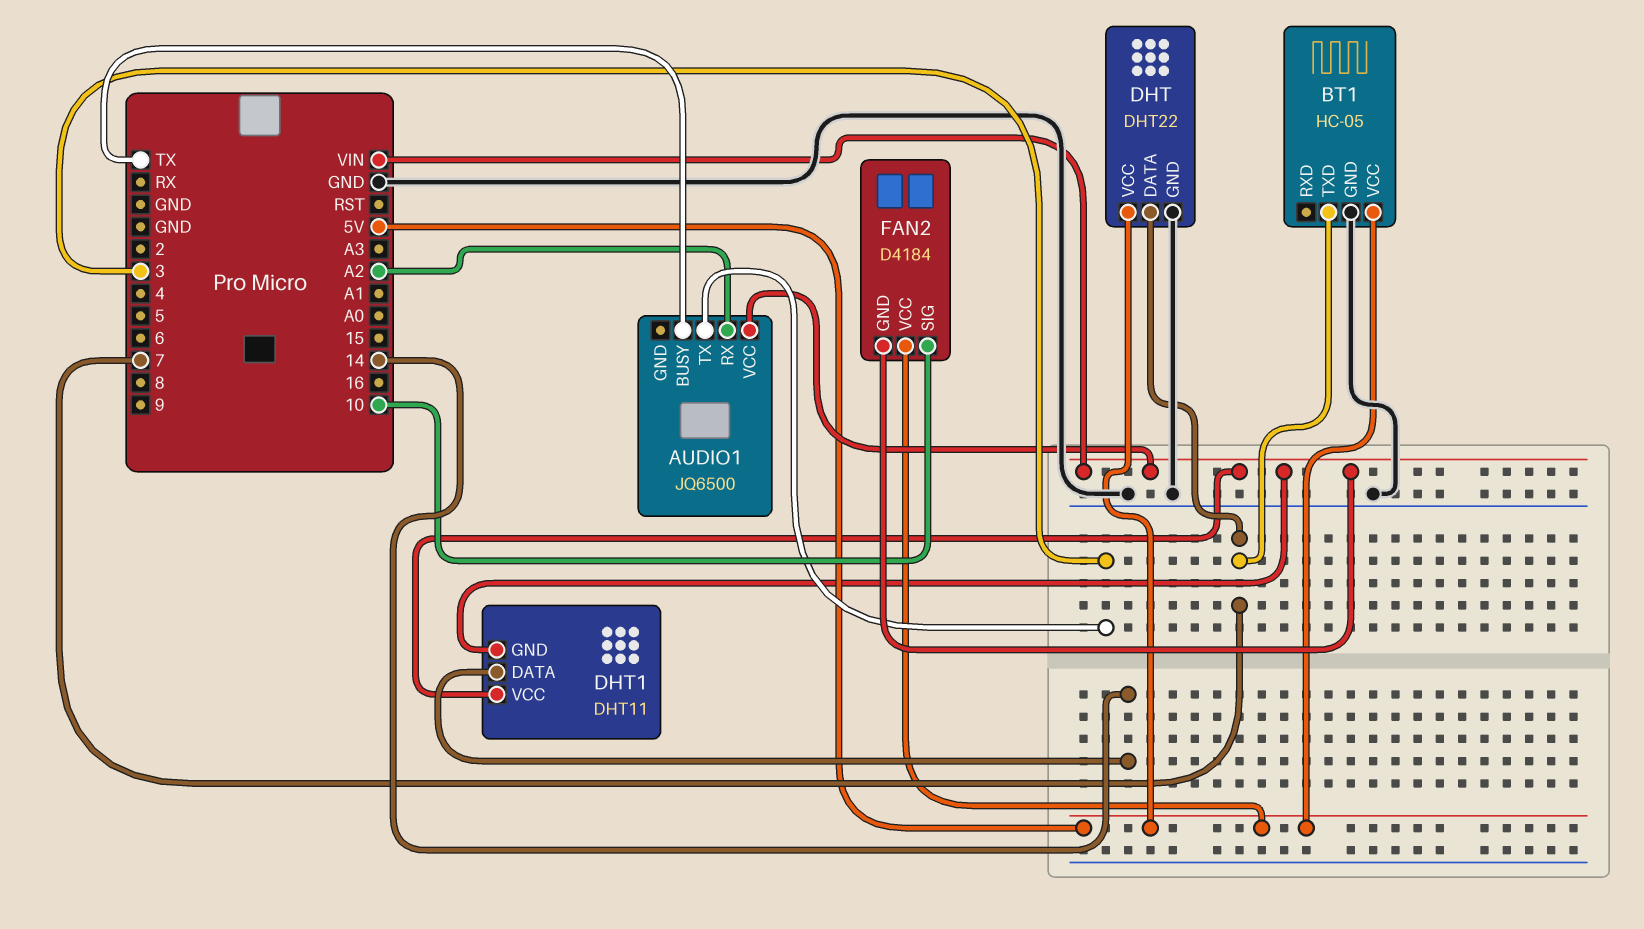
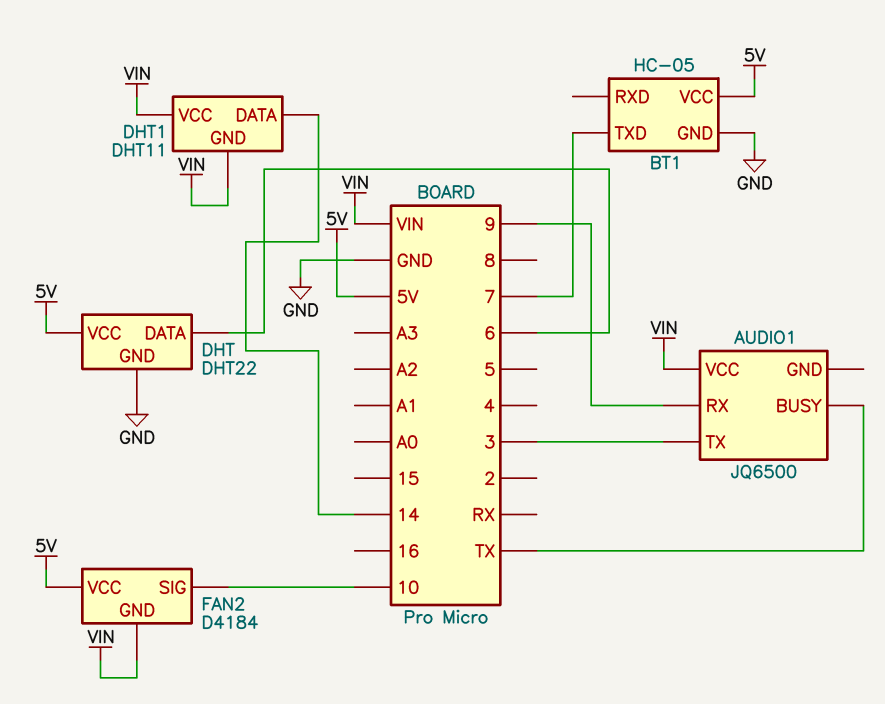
AUDIO1 pin RX: A2 -> 9
DHT pin DATA: 7 -> 6

